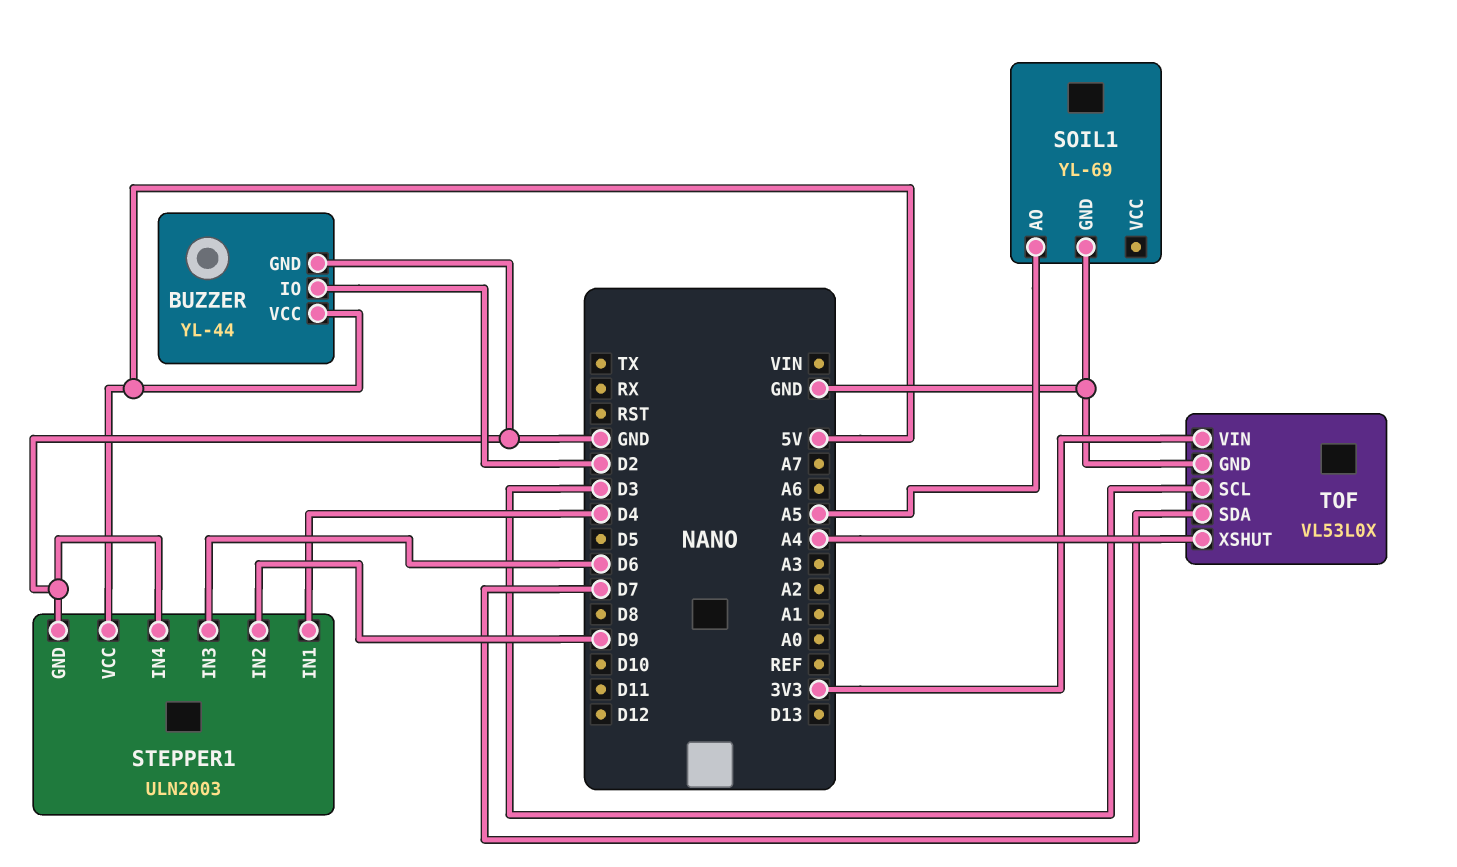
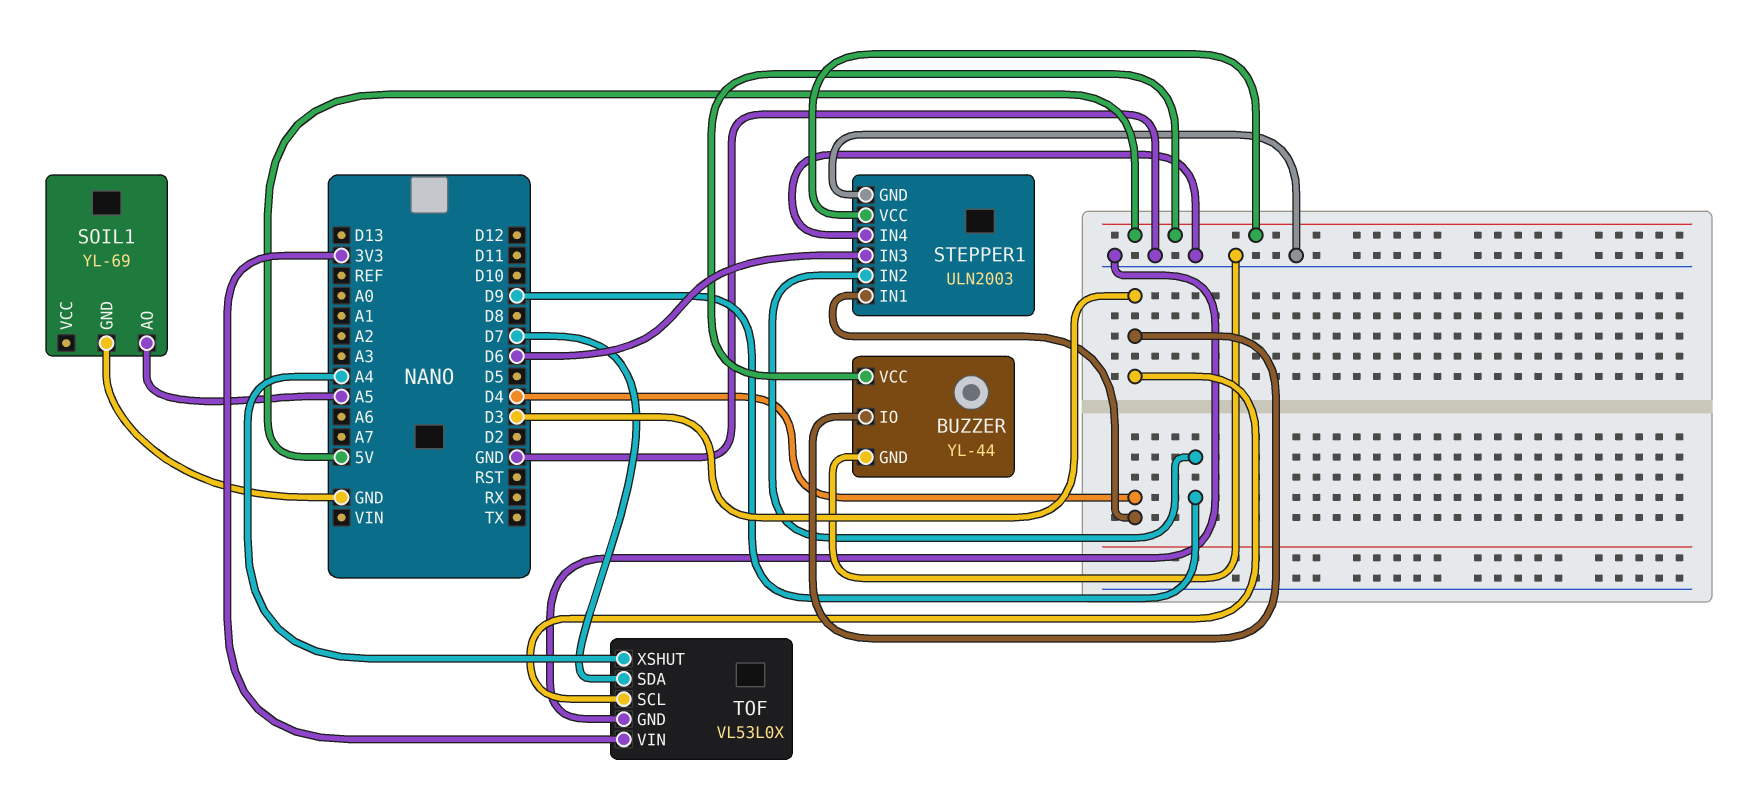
BUZZER pin IO: D2 -> D3

